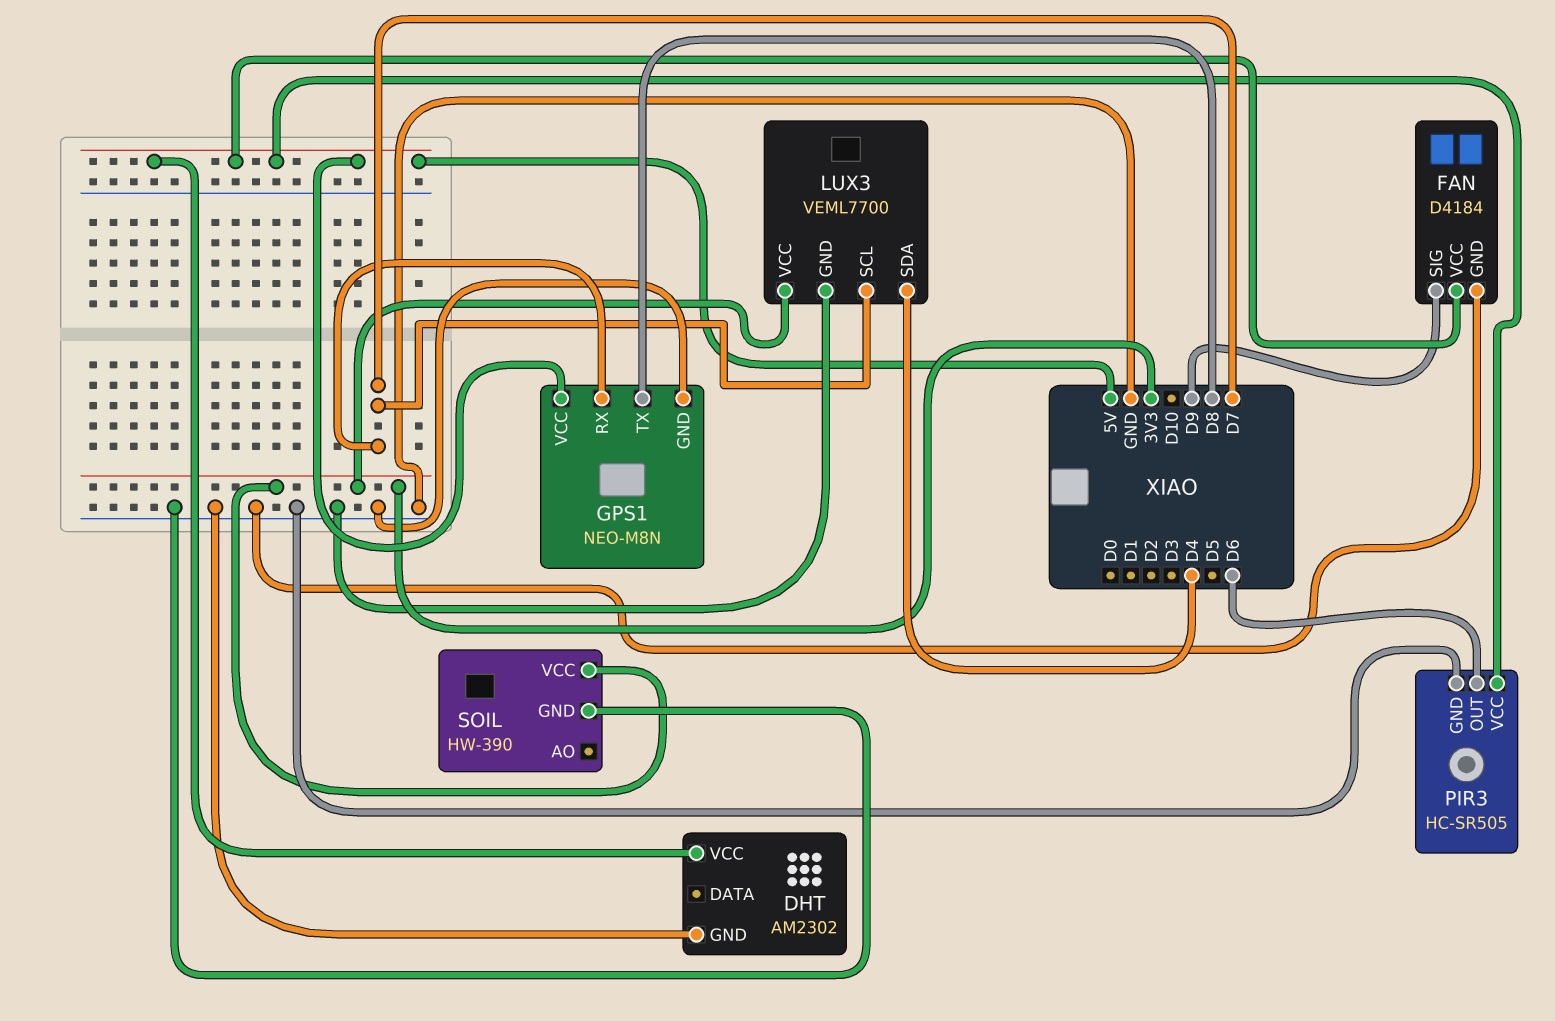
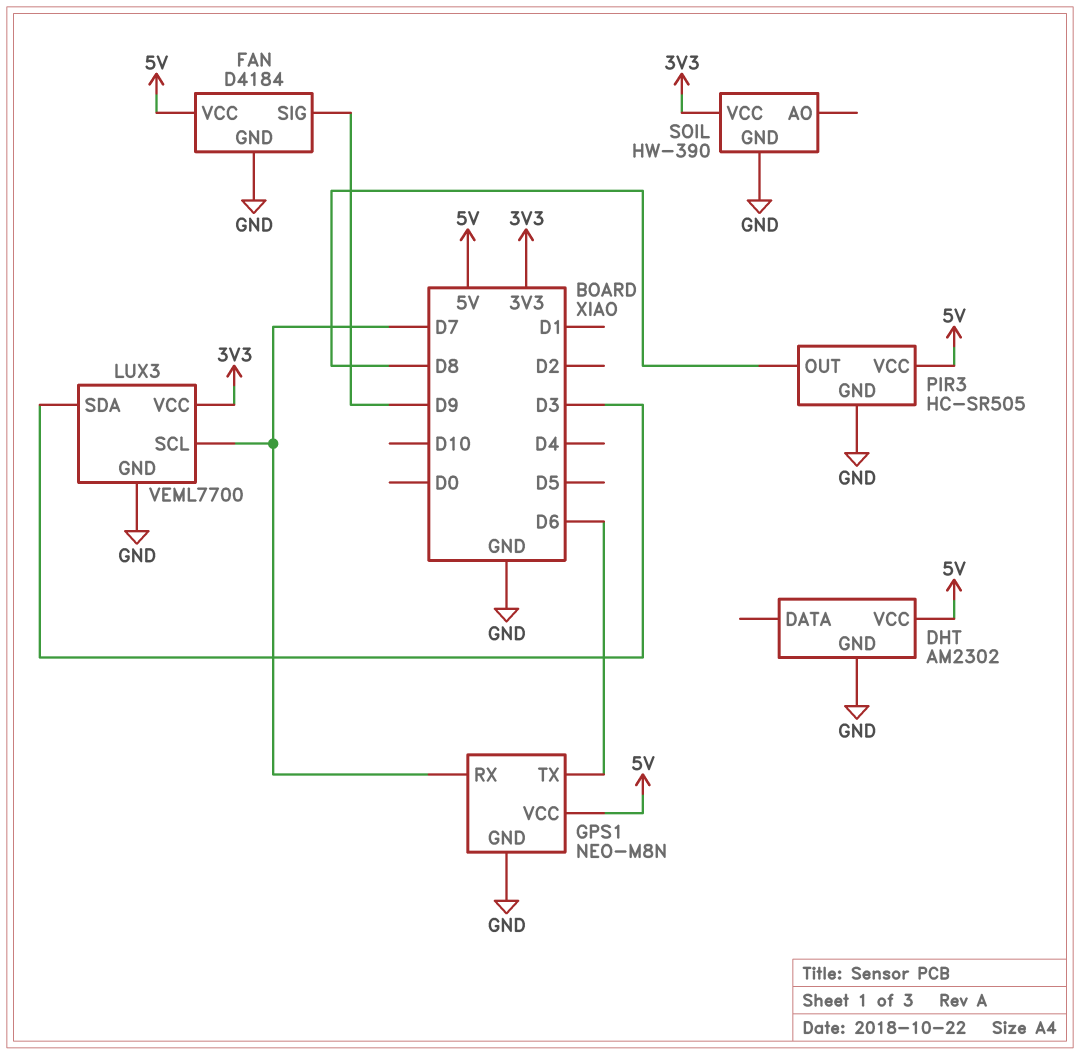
GPS1 pin TX: D8 -> D6
LUX3 pin SDA: D4 -> D3
PIR3 pin OUT: D6 -> D8

